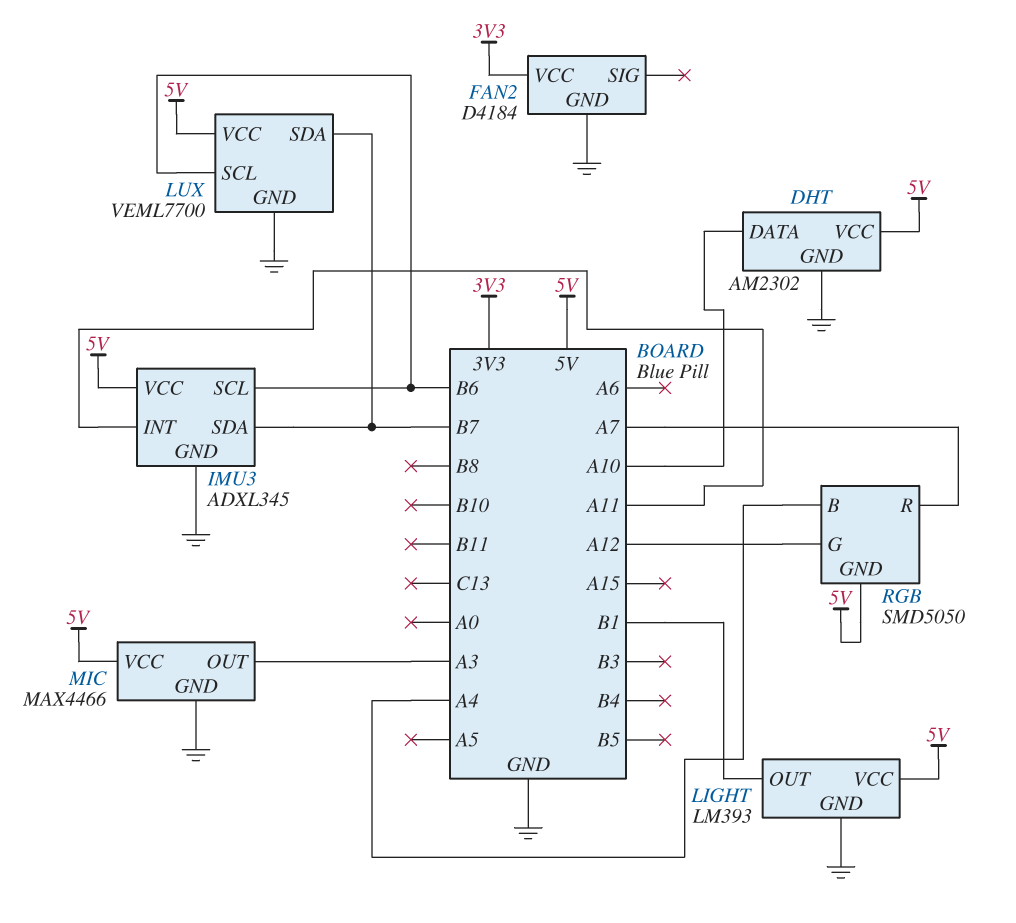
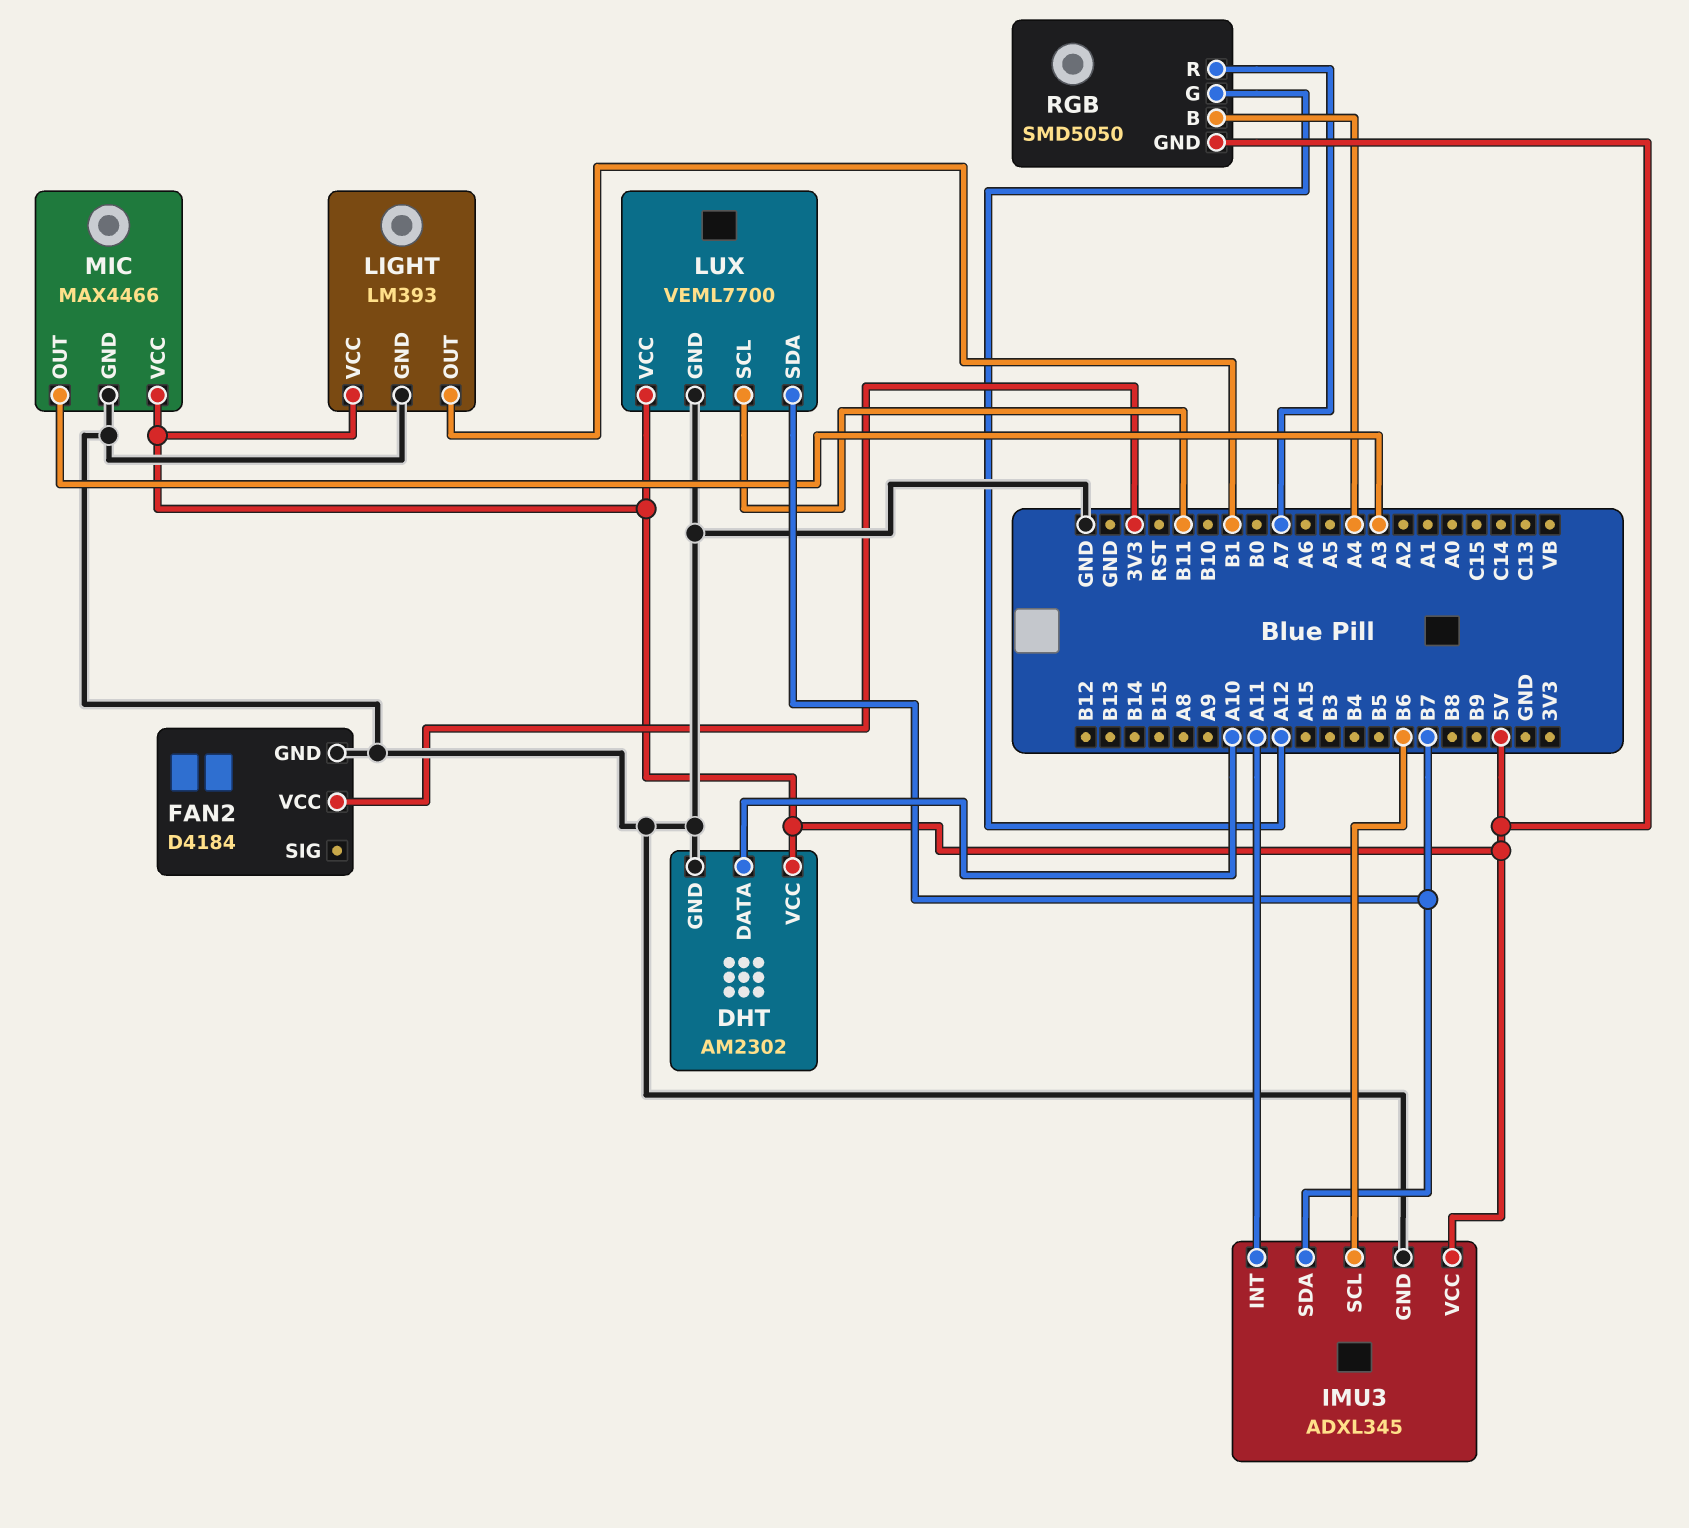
LUX pin SCL: B6 -> B11

